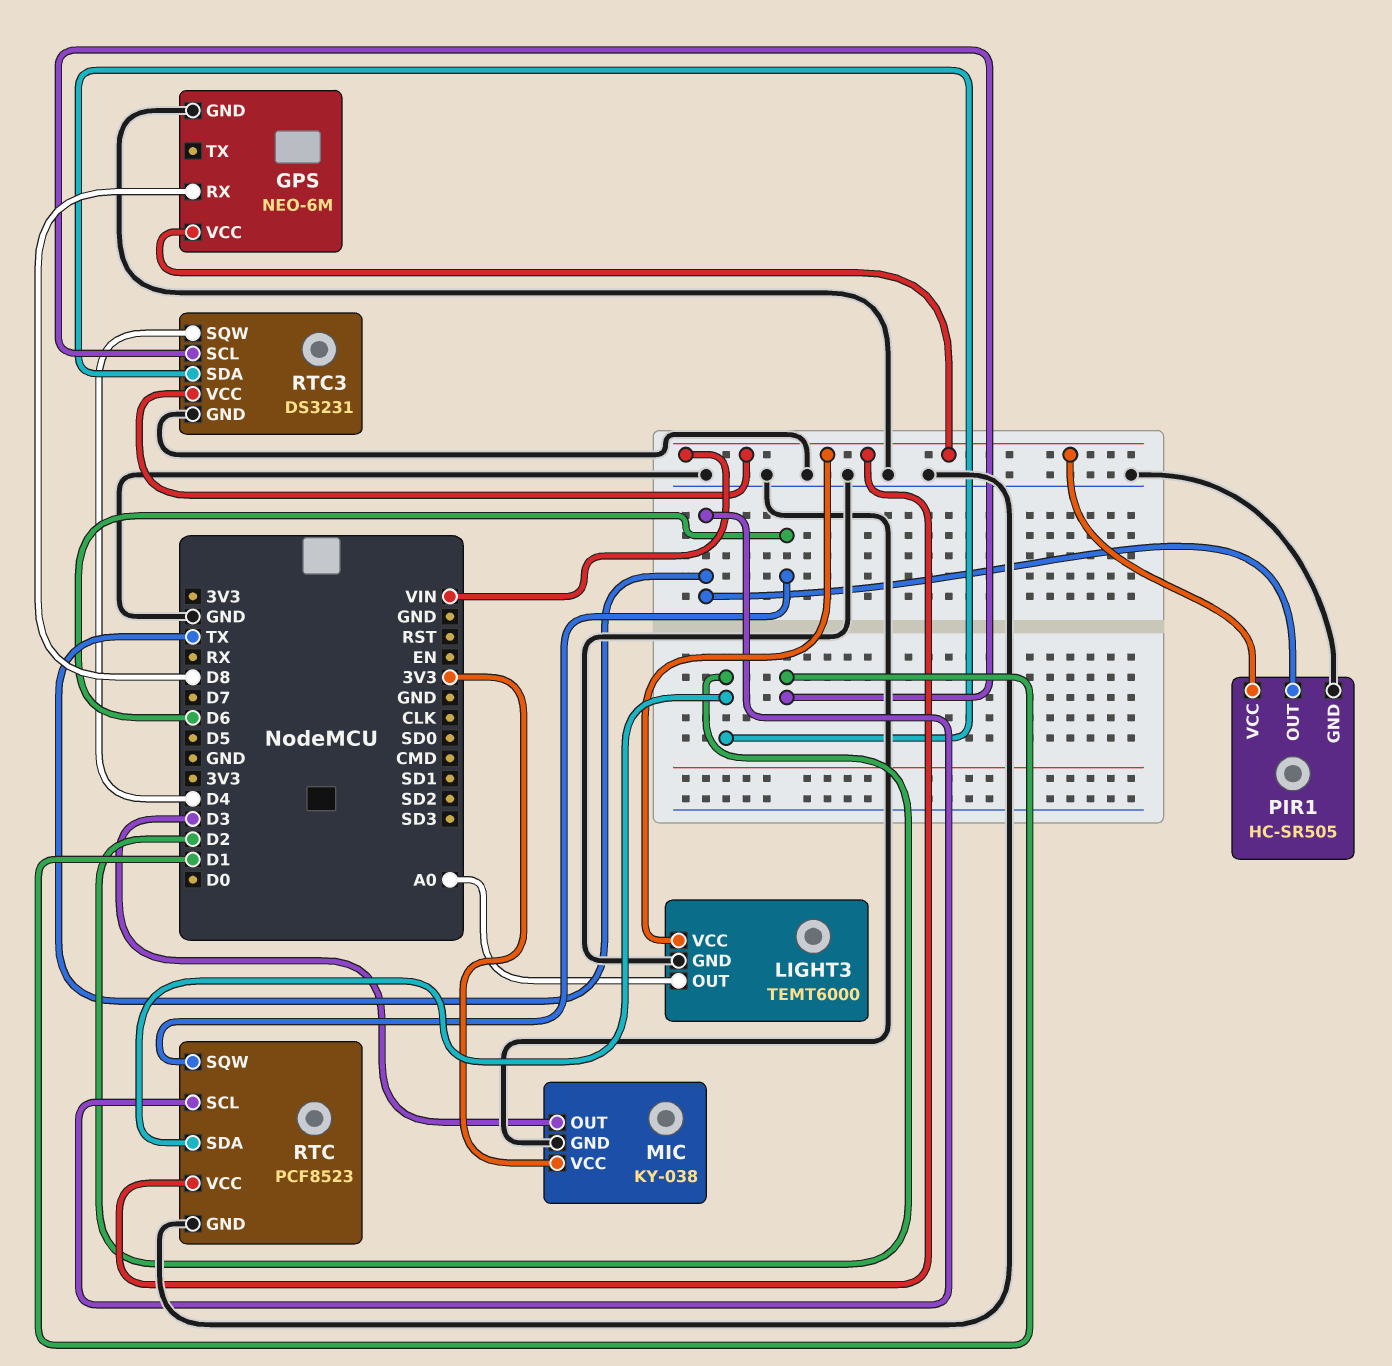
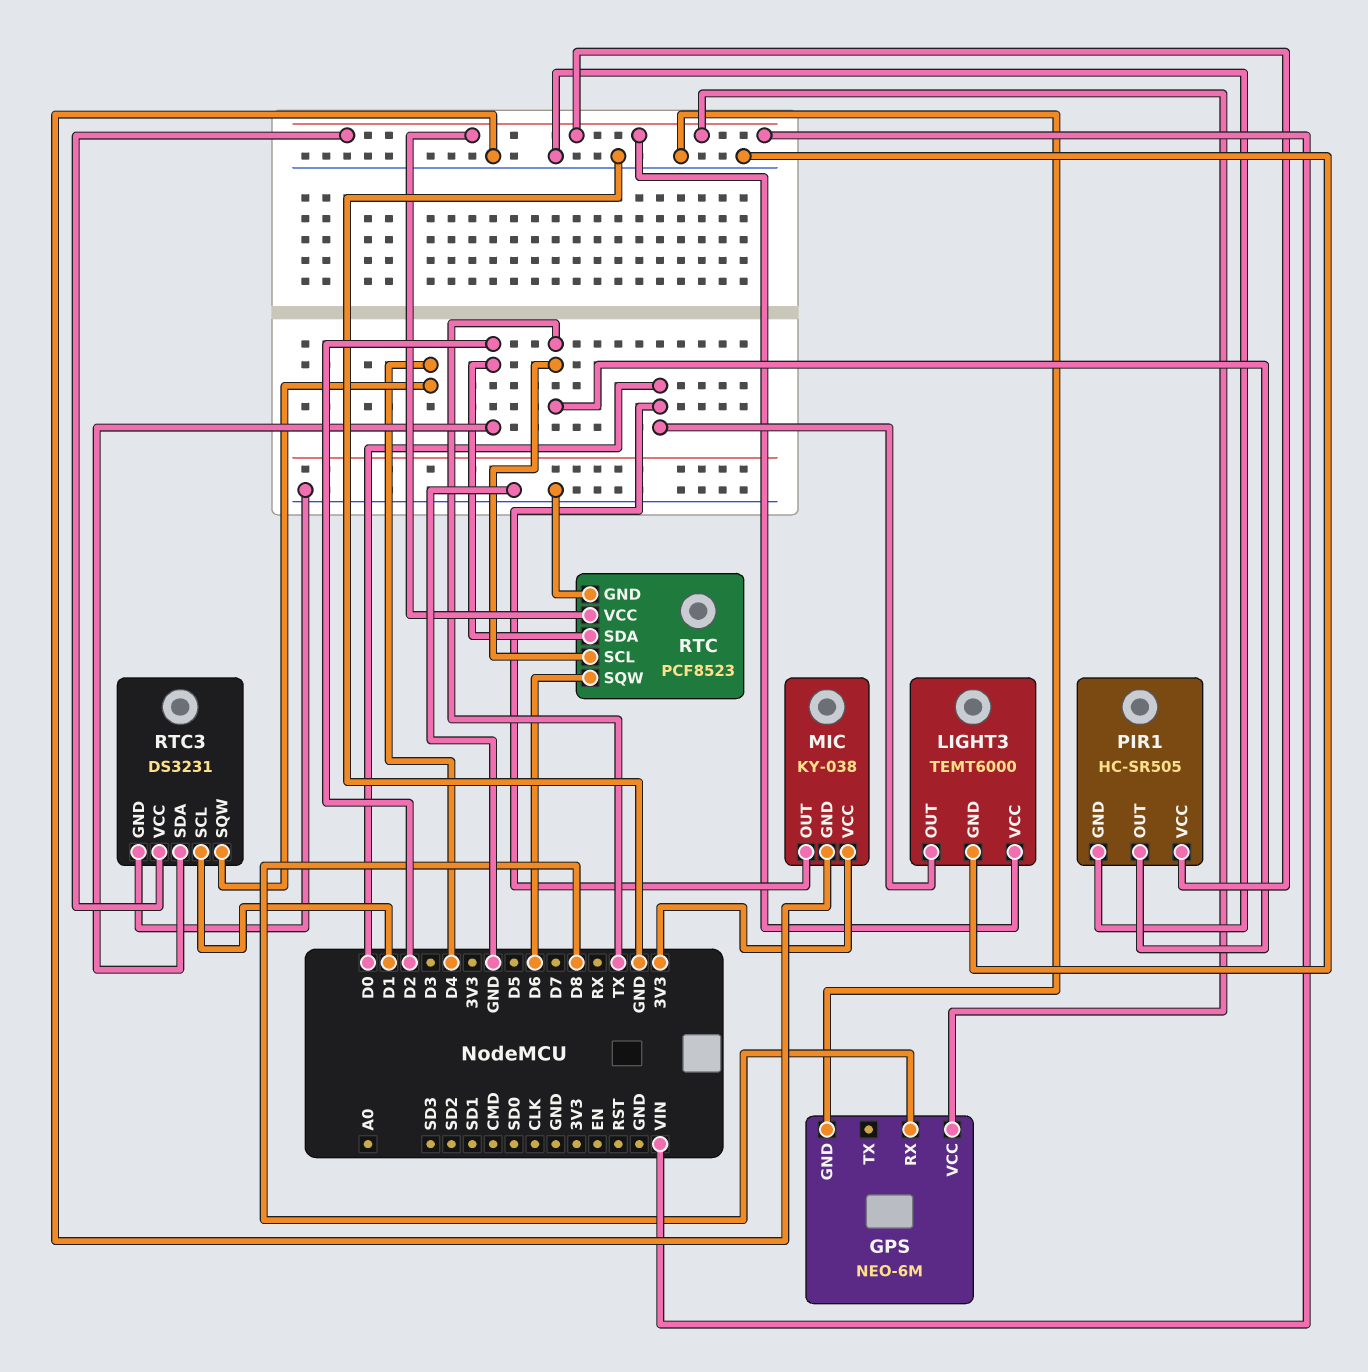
LIGHT3 pin OUT: A0 -> D0
MIC pin OUT: D3 -> D0

